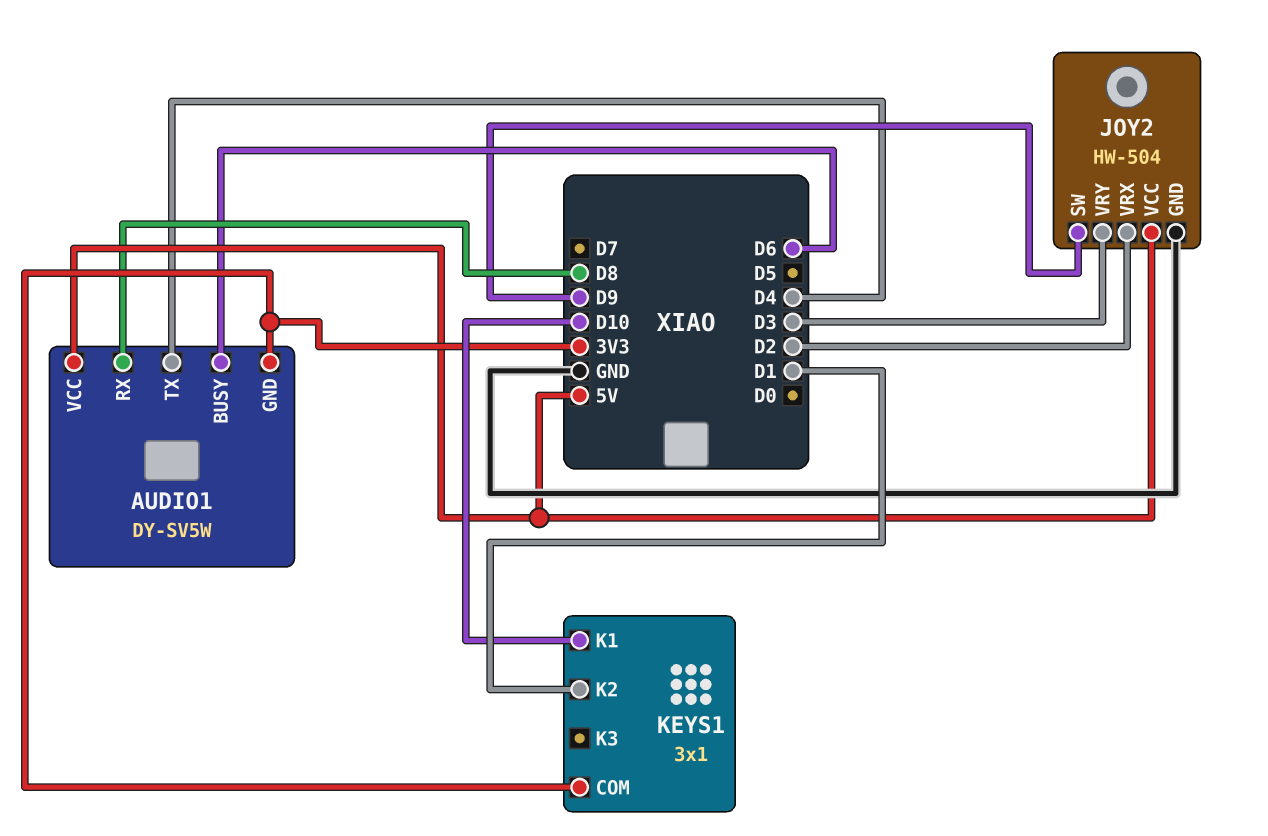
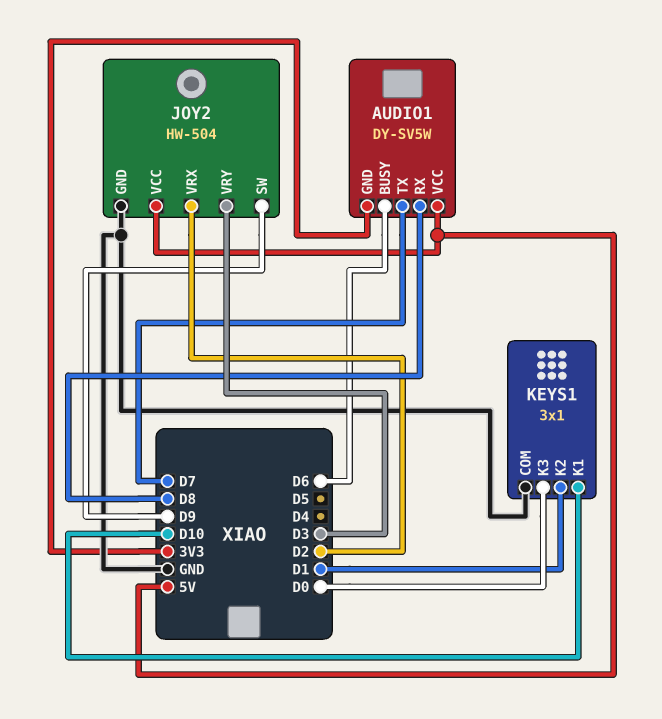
AUDIO1 pin TX: D4 -> D7
KEYS1 pin COM: 3V3 -> GND
KEYS1 pin K3: none -> D0

